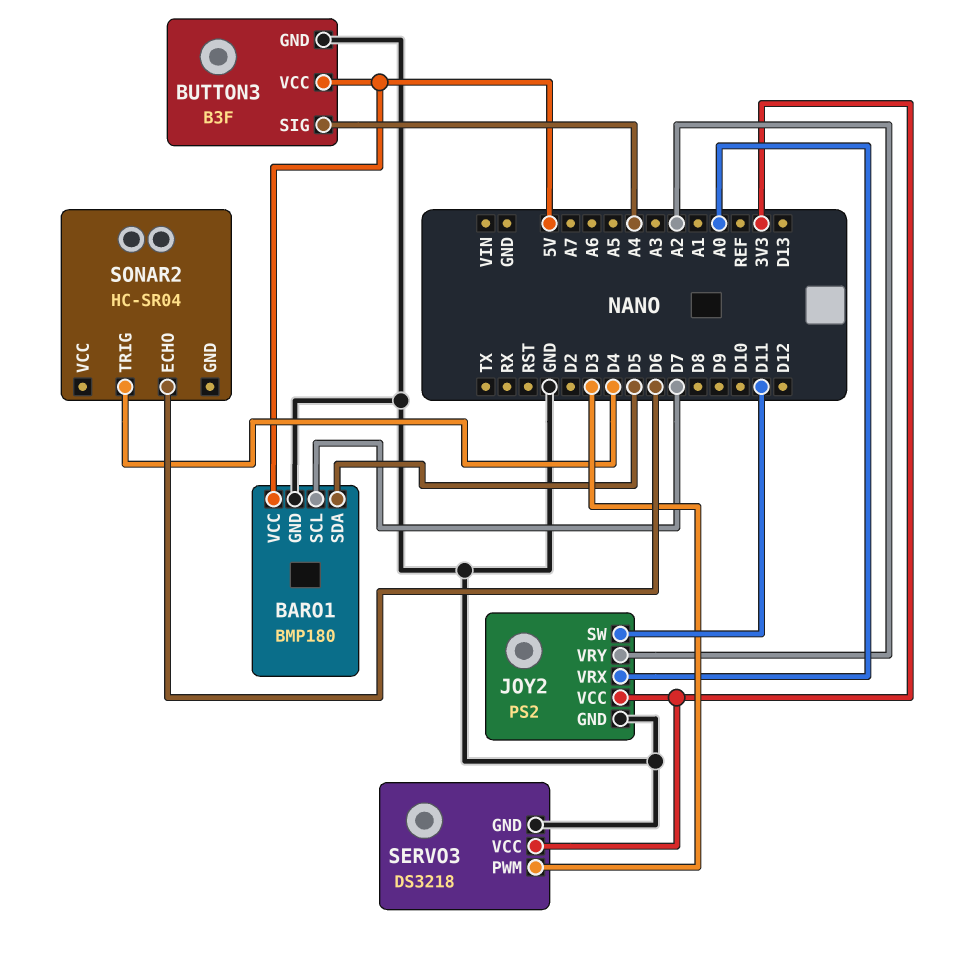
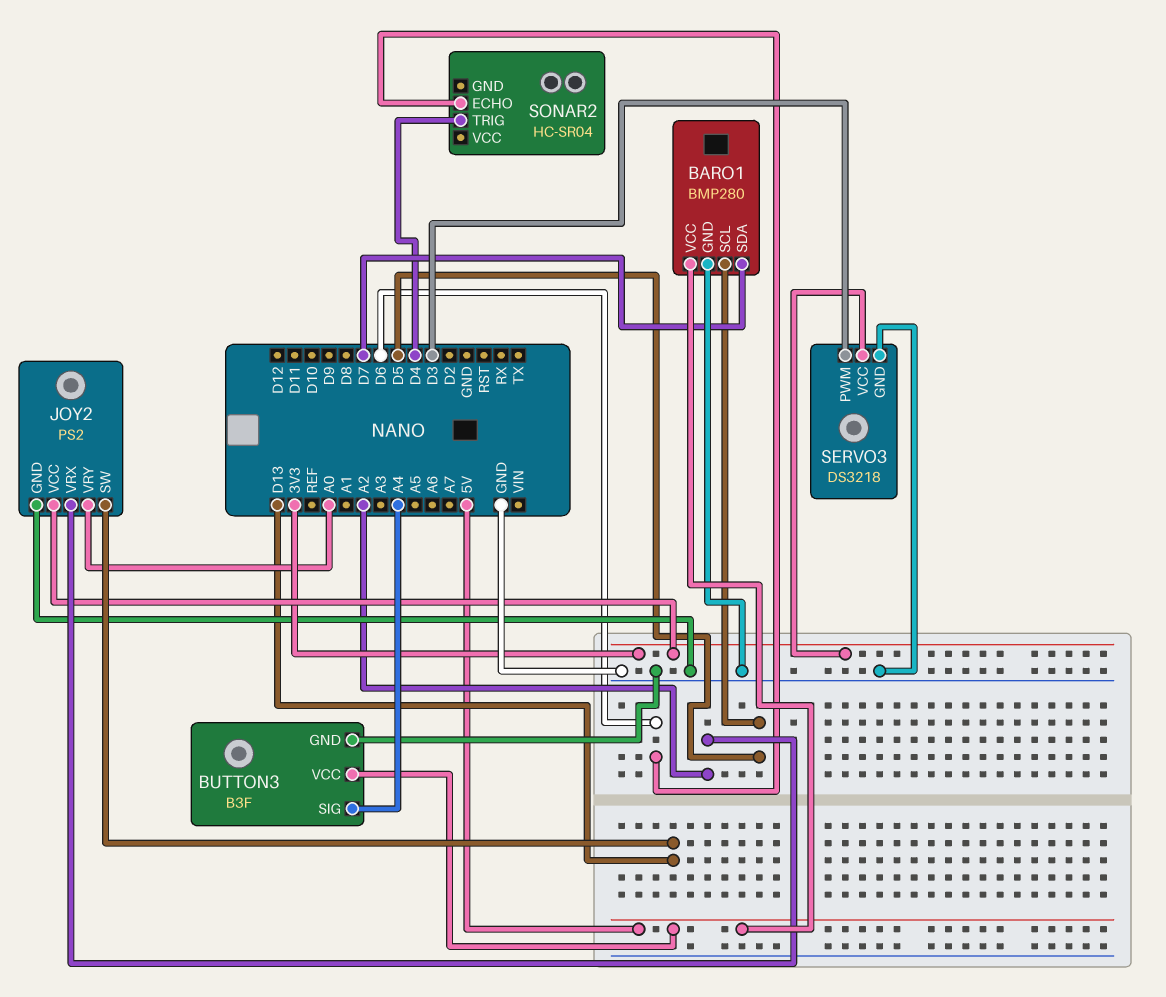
BARO1: BMP180 -> BMP280
BARO1 pin SCL: D7 -> D5
BARO1 pin SDA: D5 -> D7
JOY2 pin SW: D11 -> D13
JOY2 pin VRX: A0 -> A2
JOY2 pin VRY: A2 -> A0

